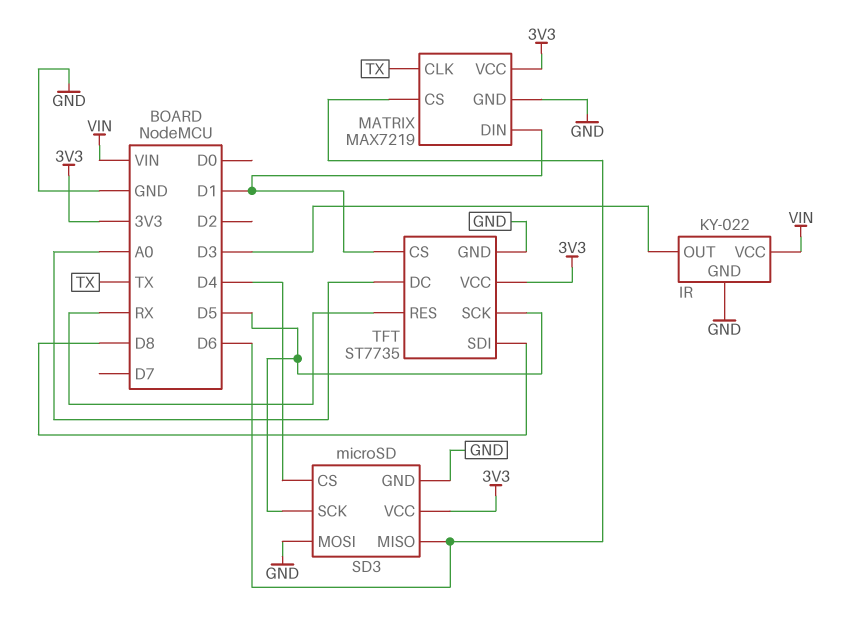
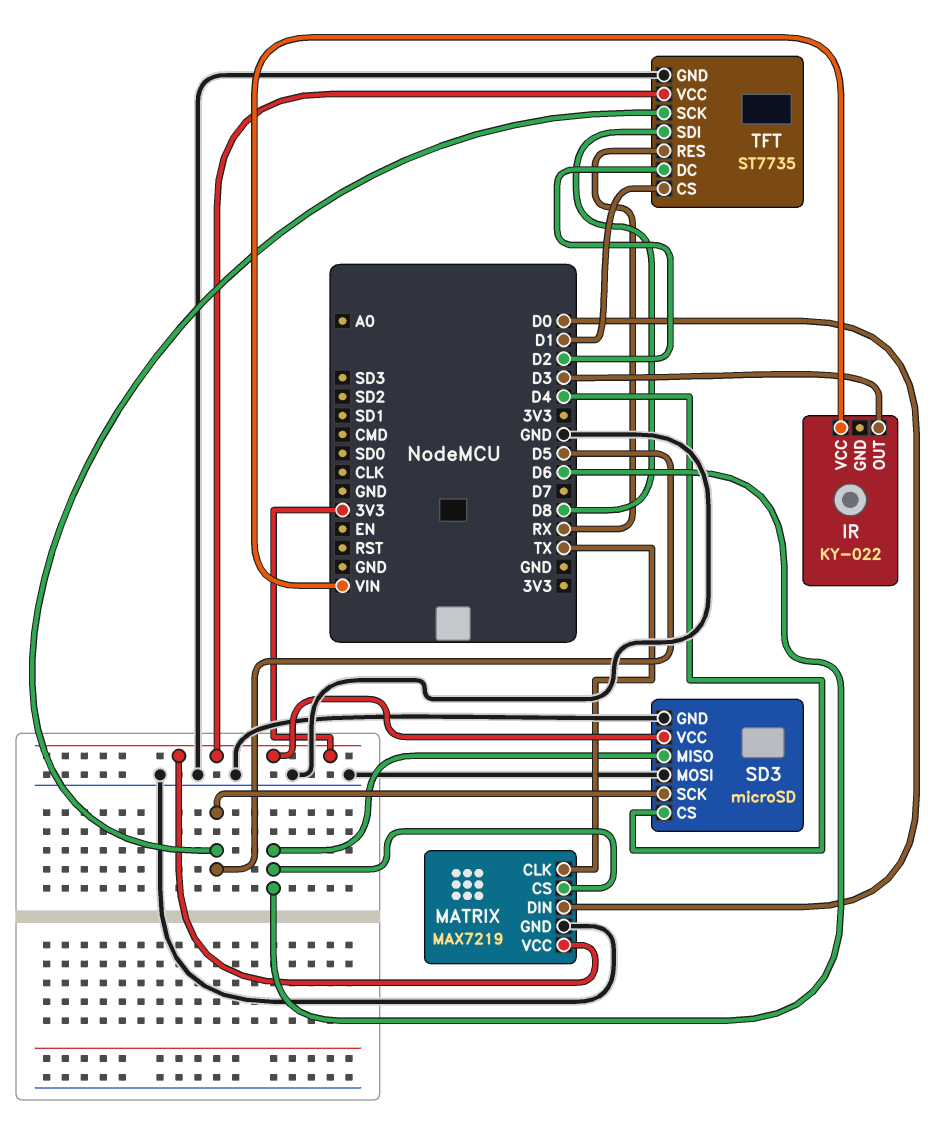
IR pin GND: GND -> none
MATRIX pin DIN: D1 -> D0
TFT pin DC: A0 -> D2

